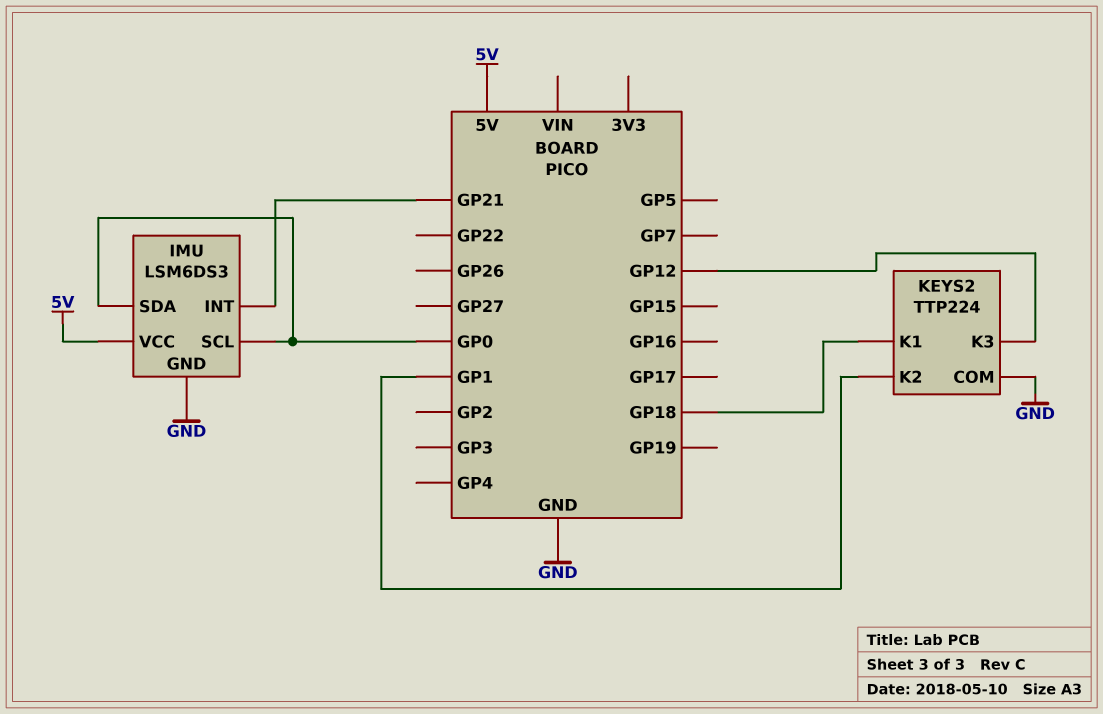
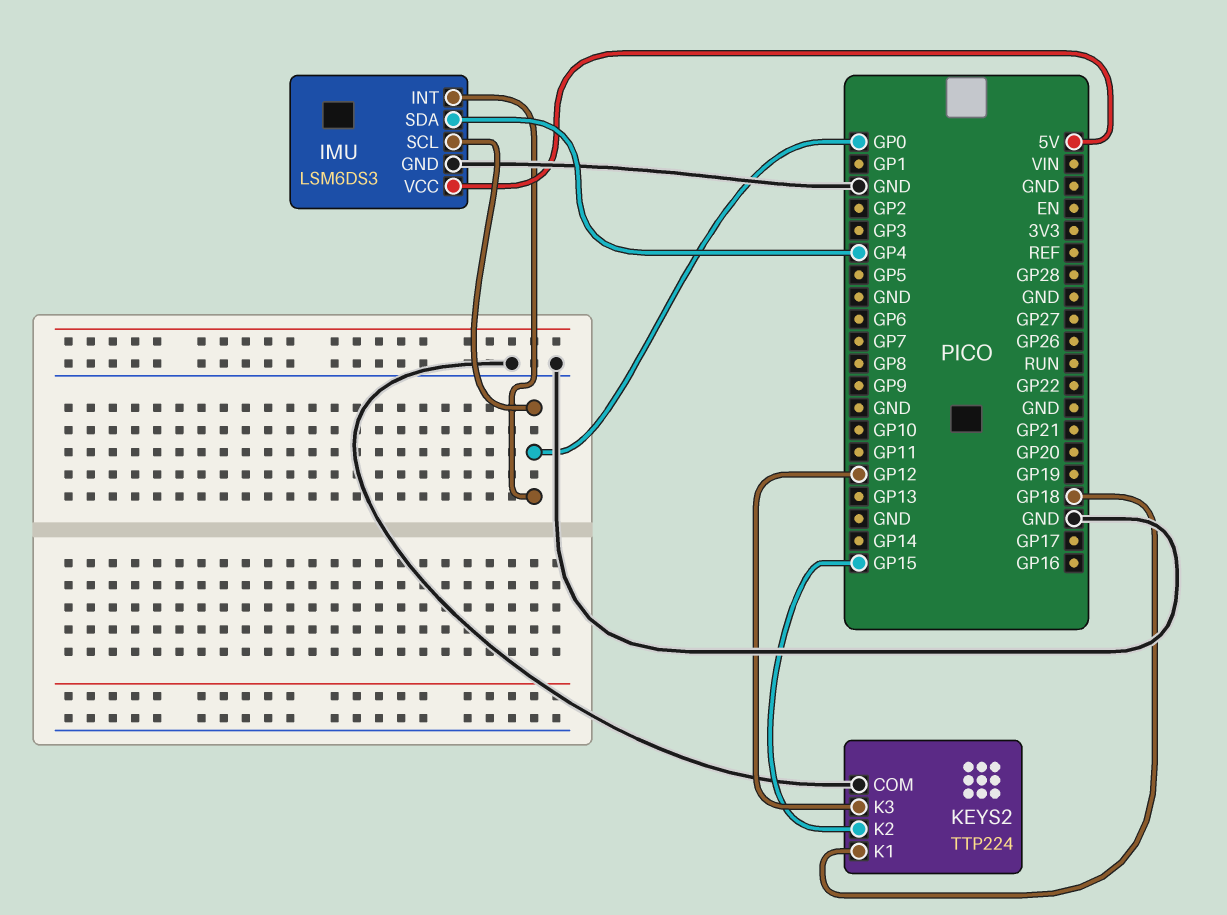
IMU pin INT: GP21 -> GP0
IMU pin SDA: GP0 -> GP4
KEYS2 pin K2: GP1 -> GP15

